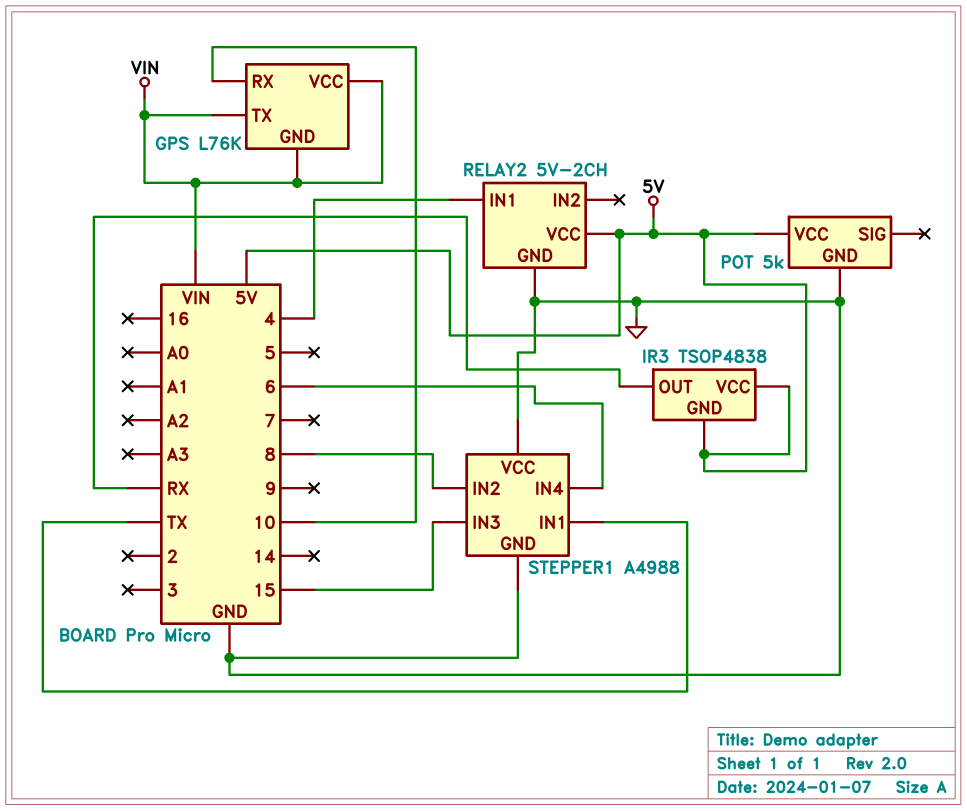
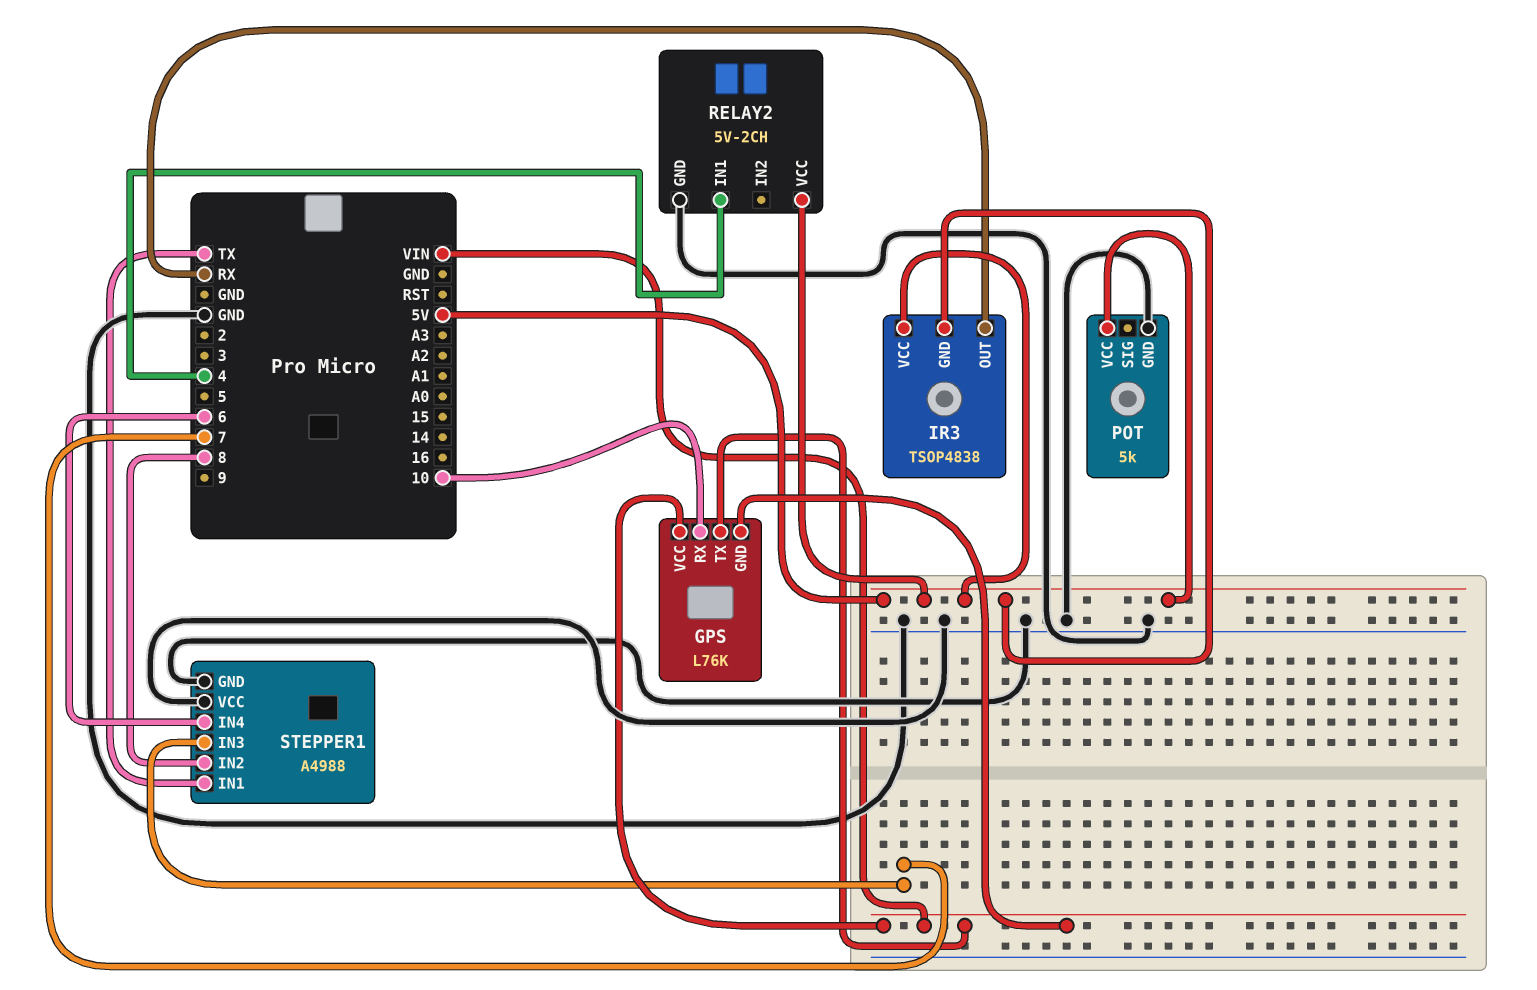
STEPPER1 pin IN3: 15 -> 7

